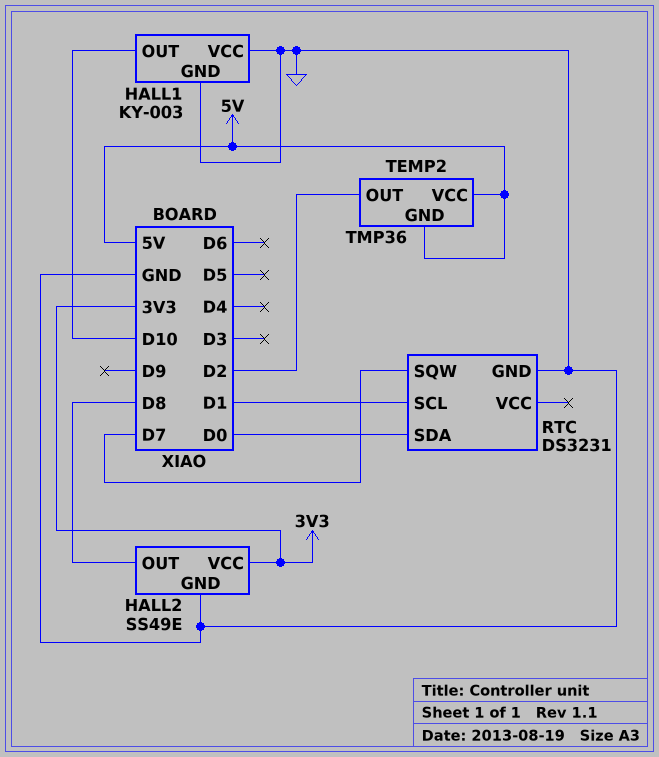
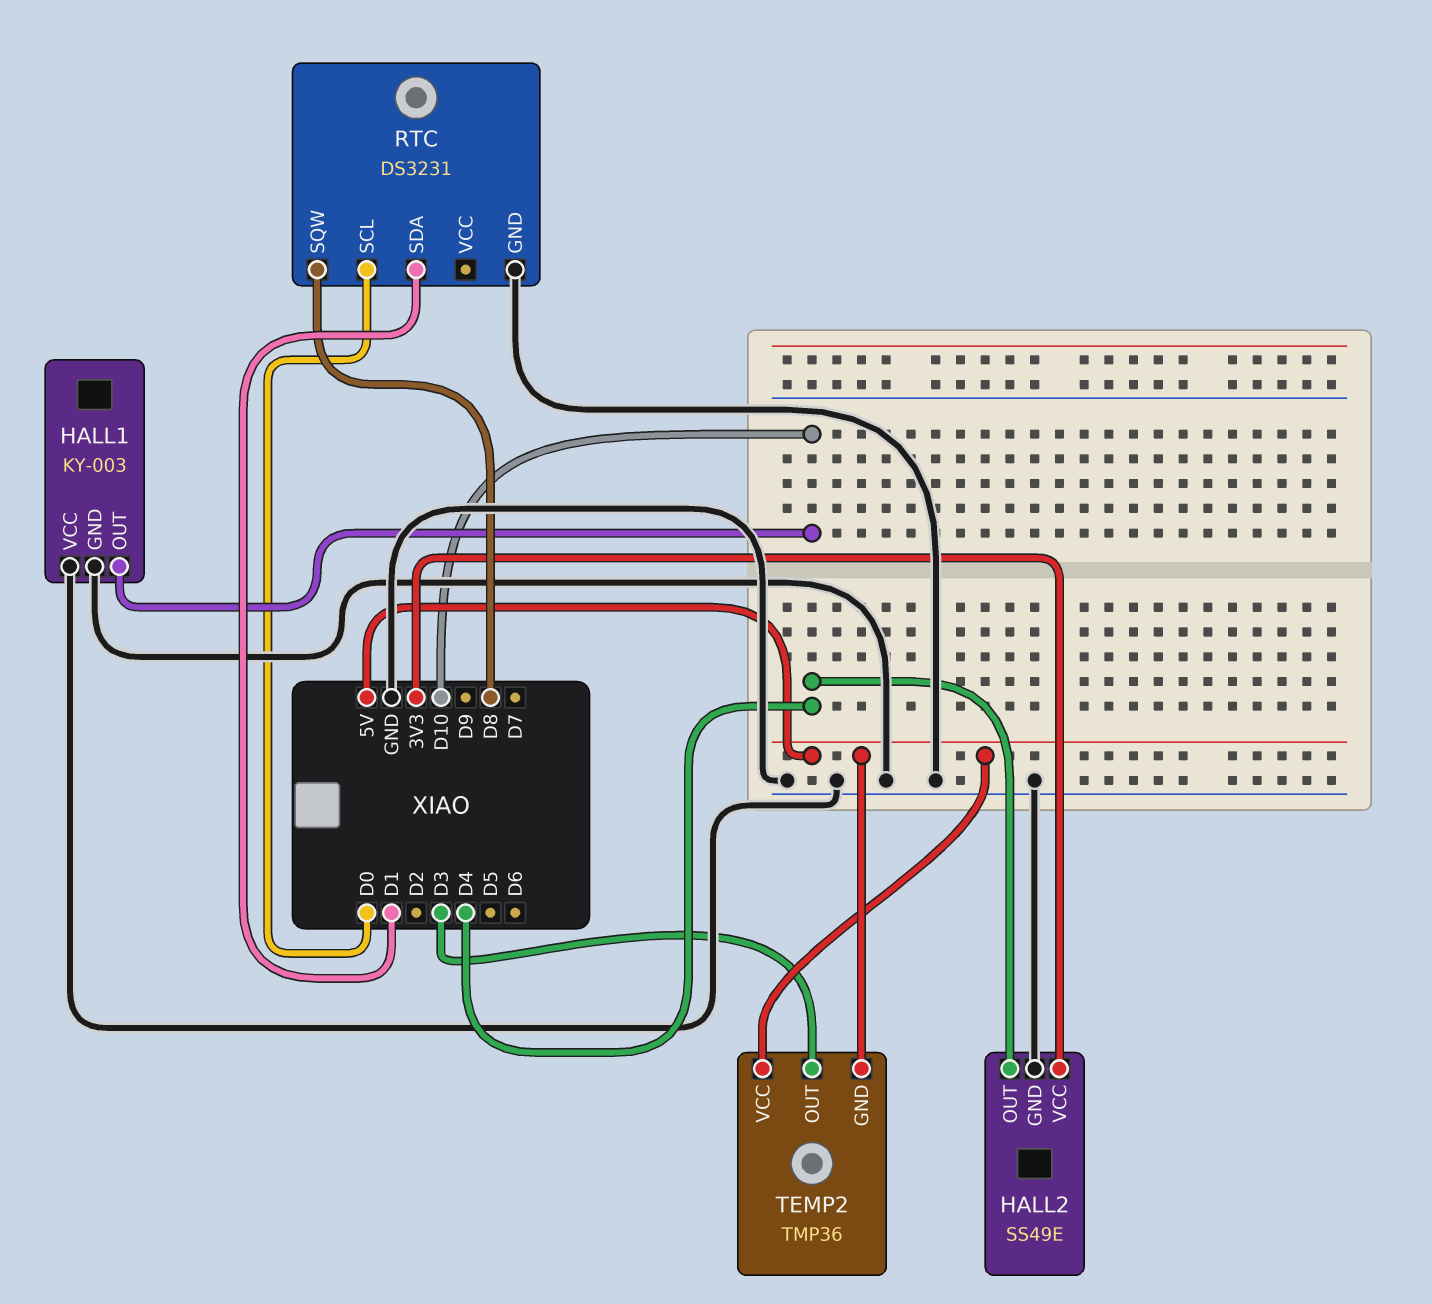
HALL2 pin OUT: D8 -> D4
RTC pin SCL: D1 -> D0
RTC pin SDA: D0 -> D1
RTC pin SQW: D7 -> D8
TEMP2 pin OUT: D2 -> D3

